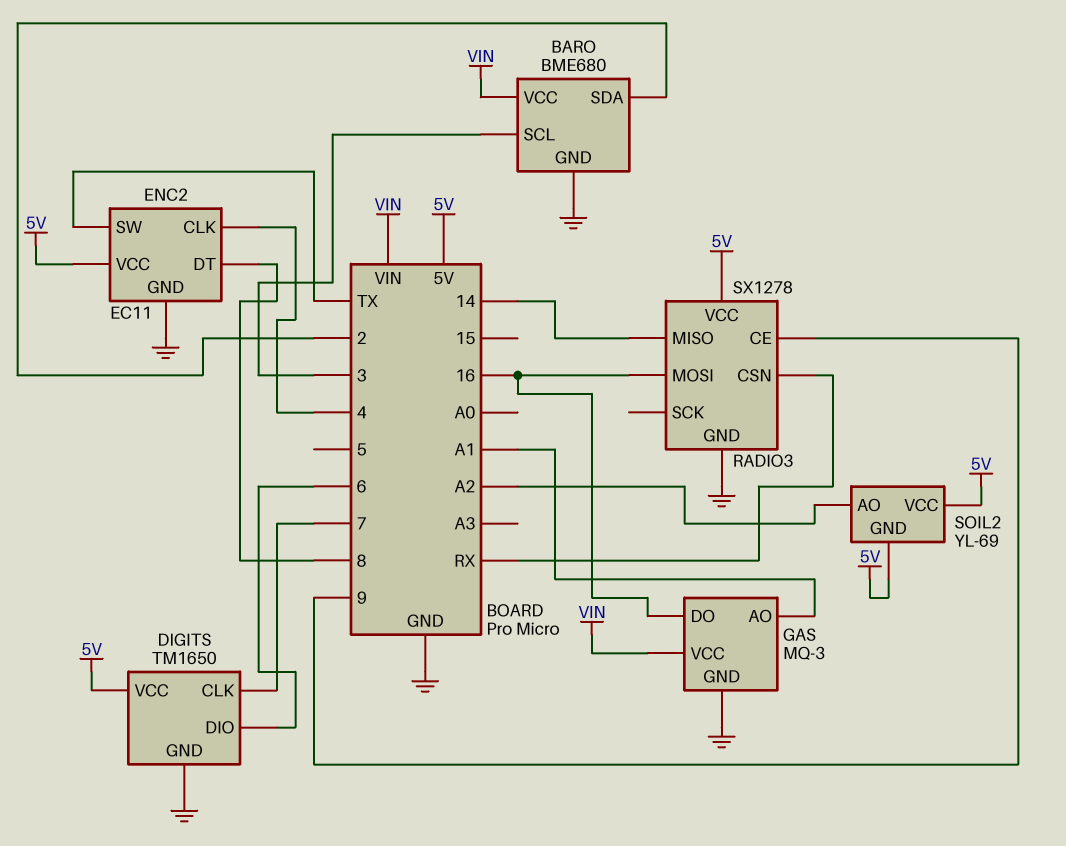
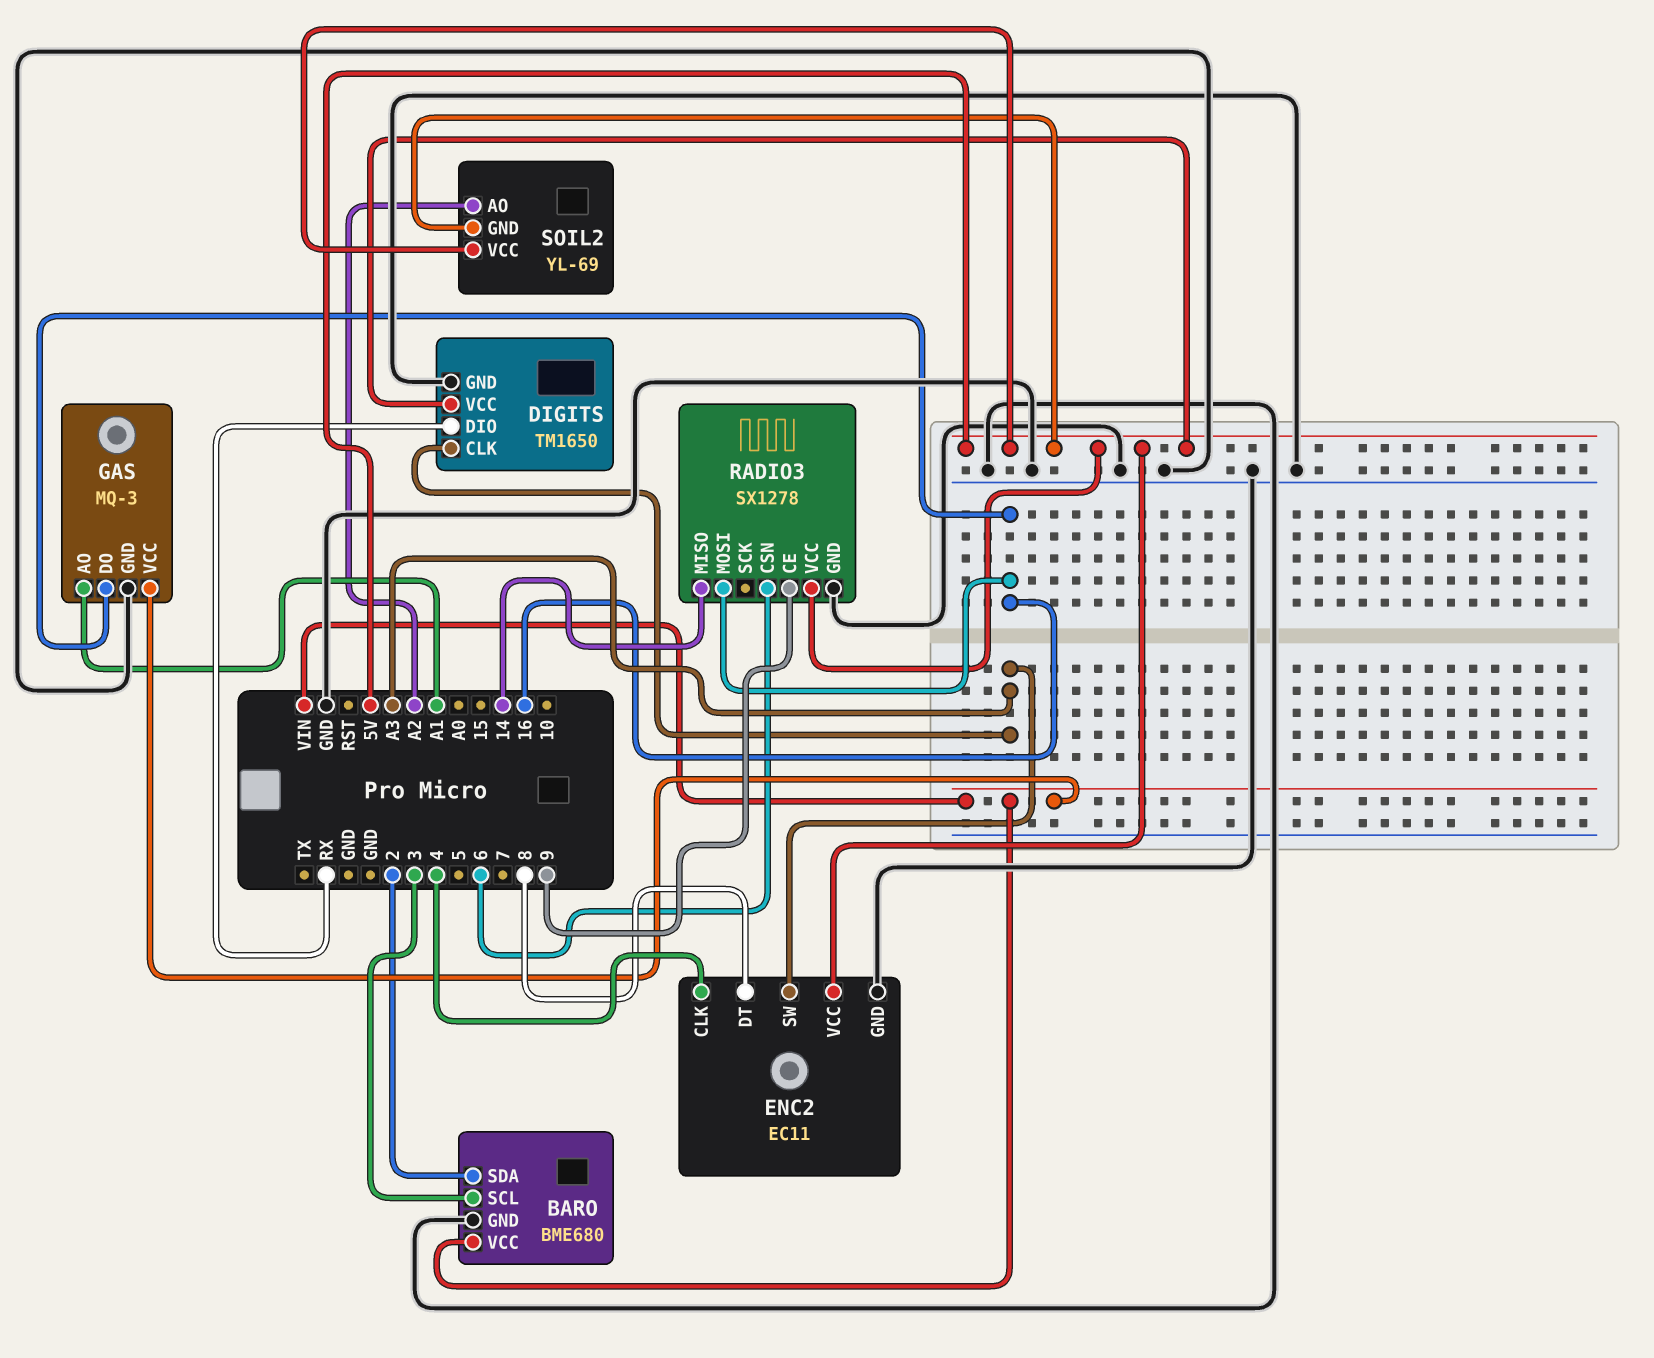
DIGITS pin CLK: 7 -> A3
DIGITS pin DIO: 6 -> RX
ENC2 pin SW: TX -> A3
RADIO3 pin CSN: RX -> 6

